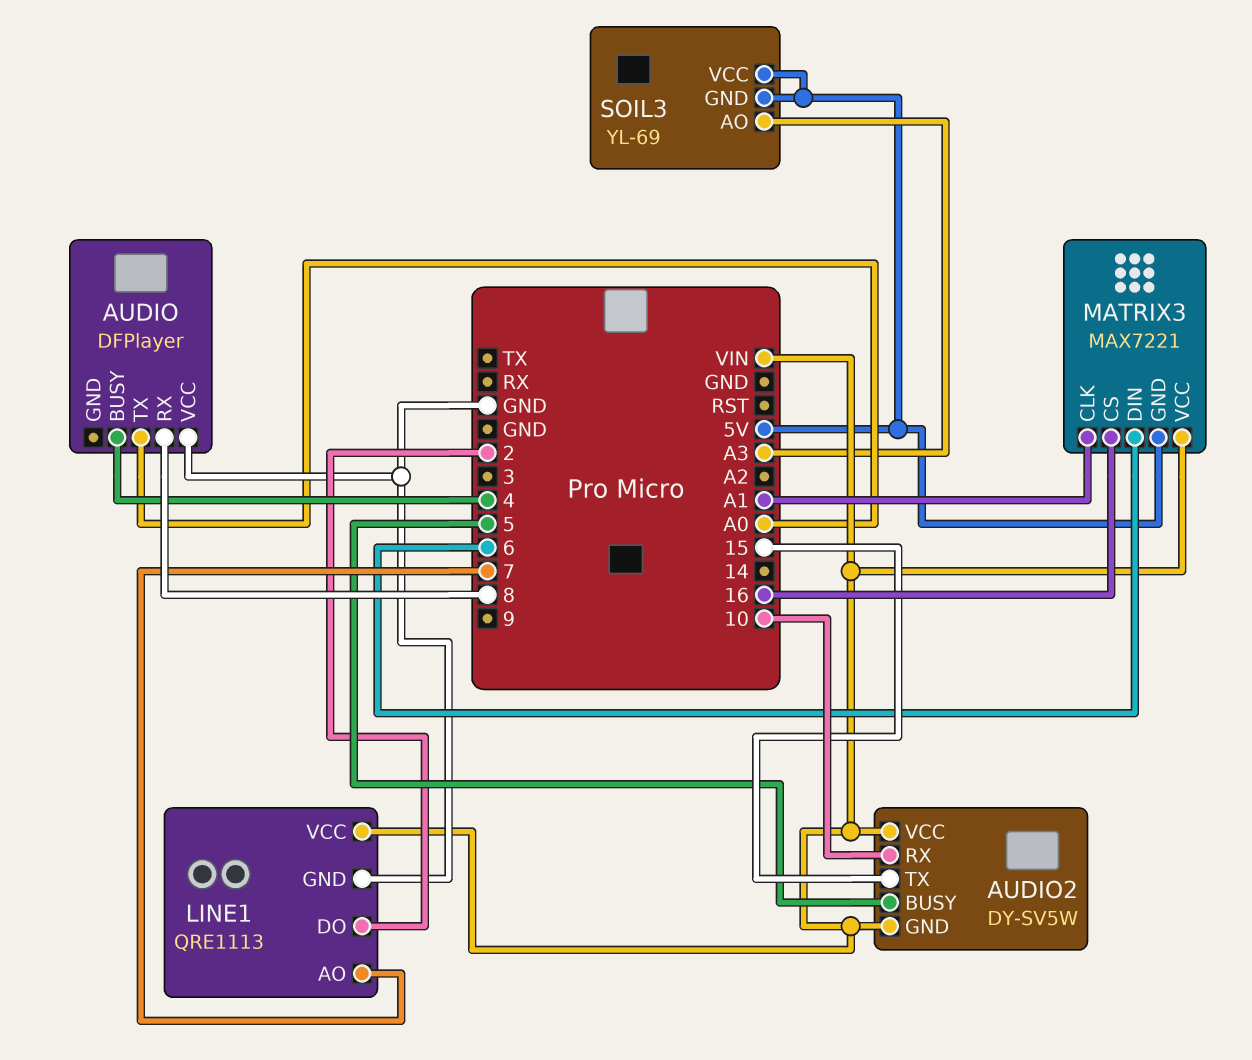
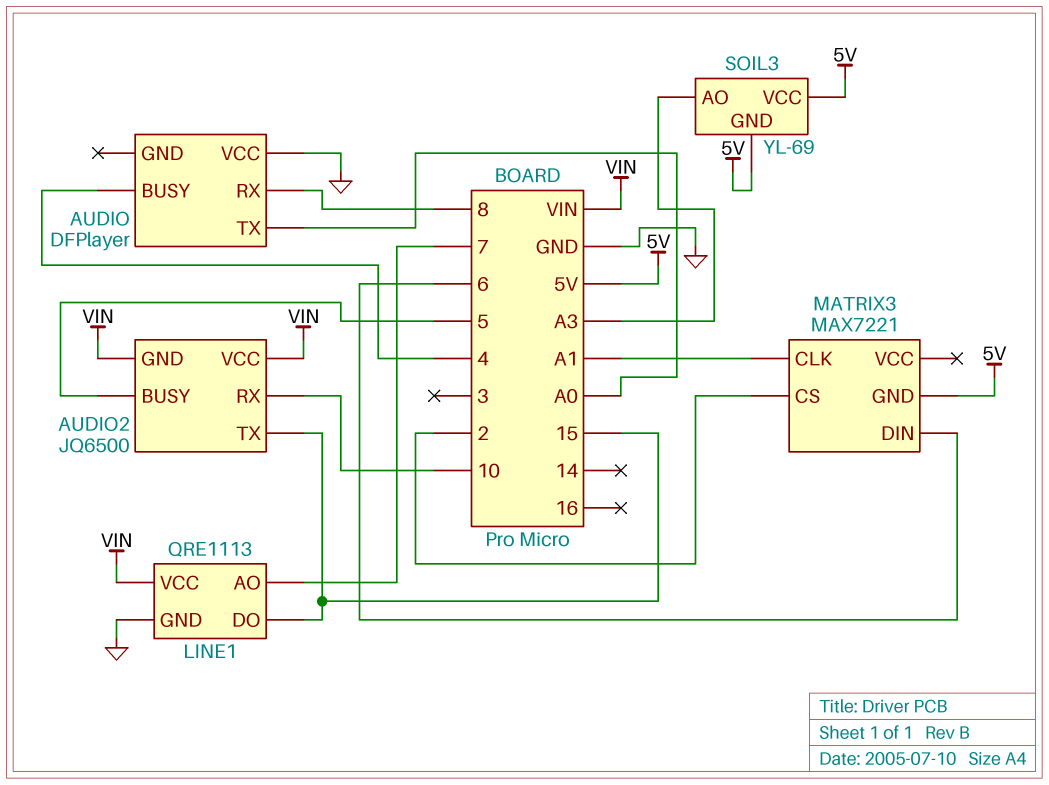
AUDIO2: DY-SV5W -> JQ6500
LINE1 pin DO: 2 -> 15
MATRIX3 pin CS: 16 -> 2
MATRIX3 pin VCC: VIN -> none

